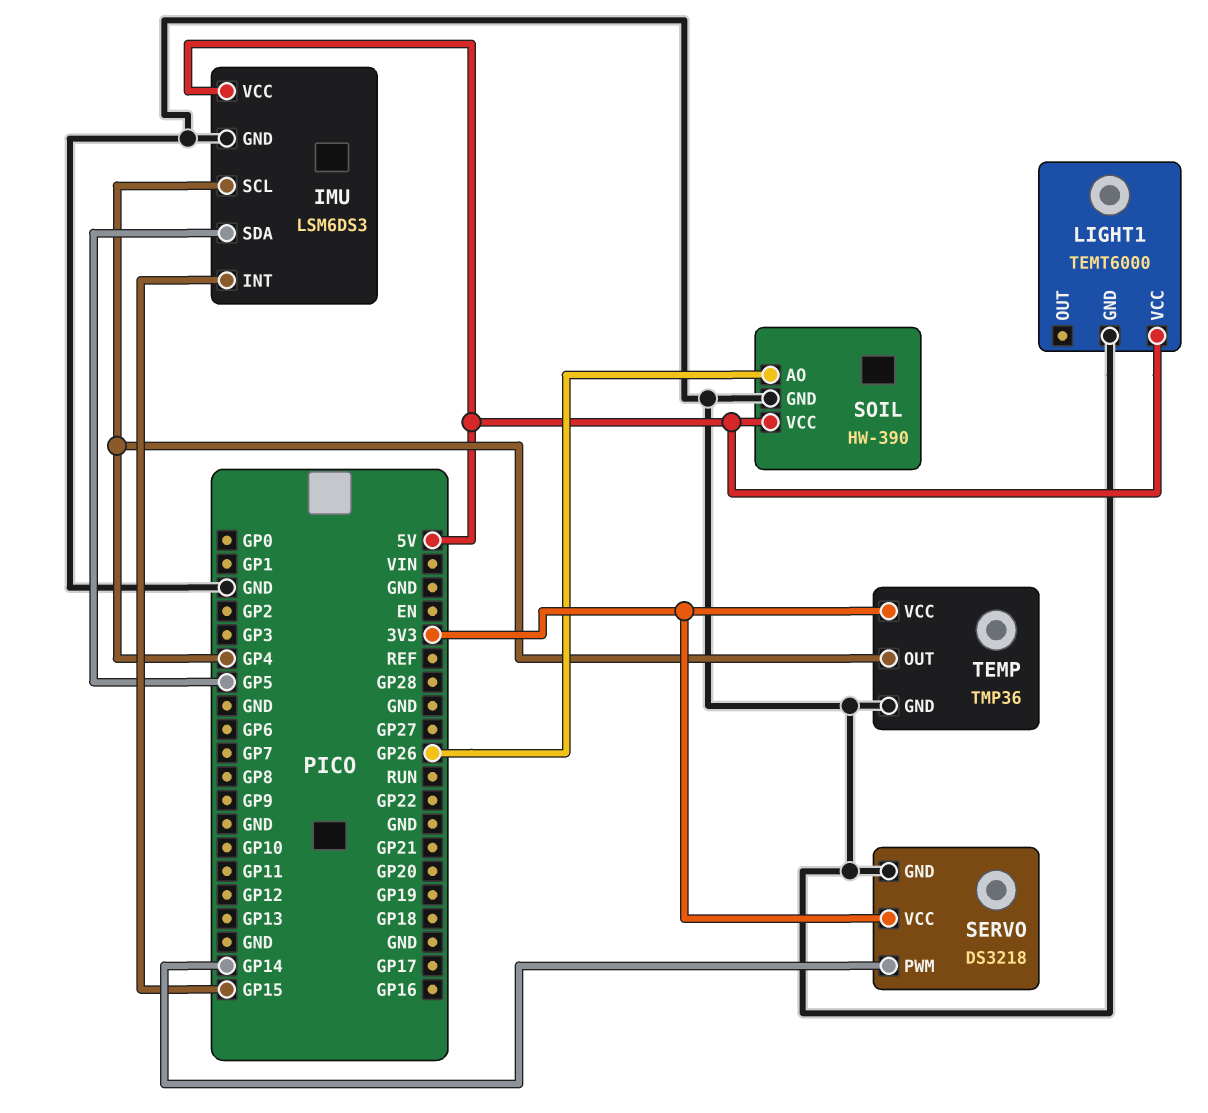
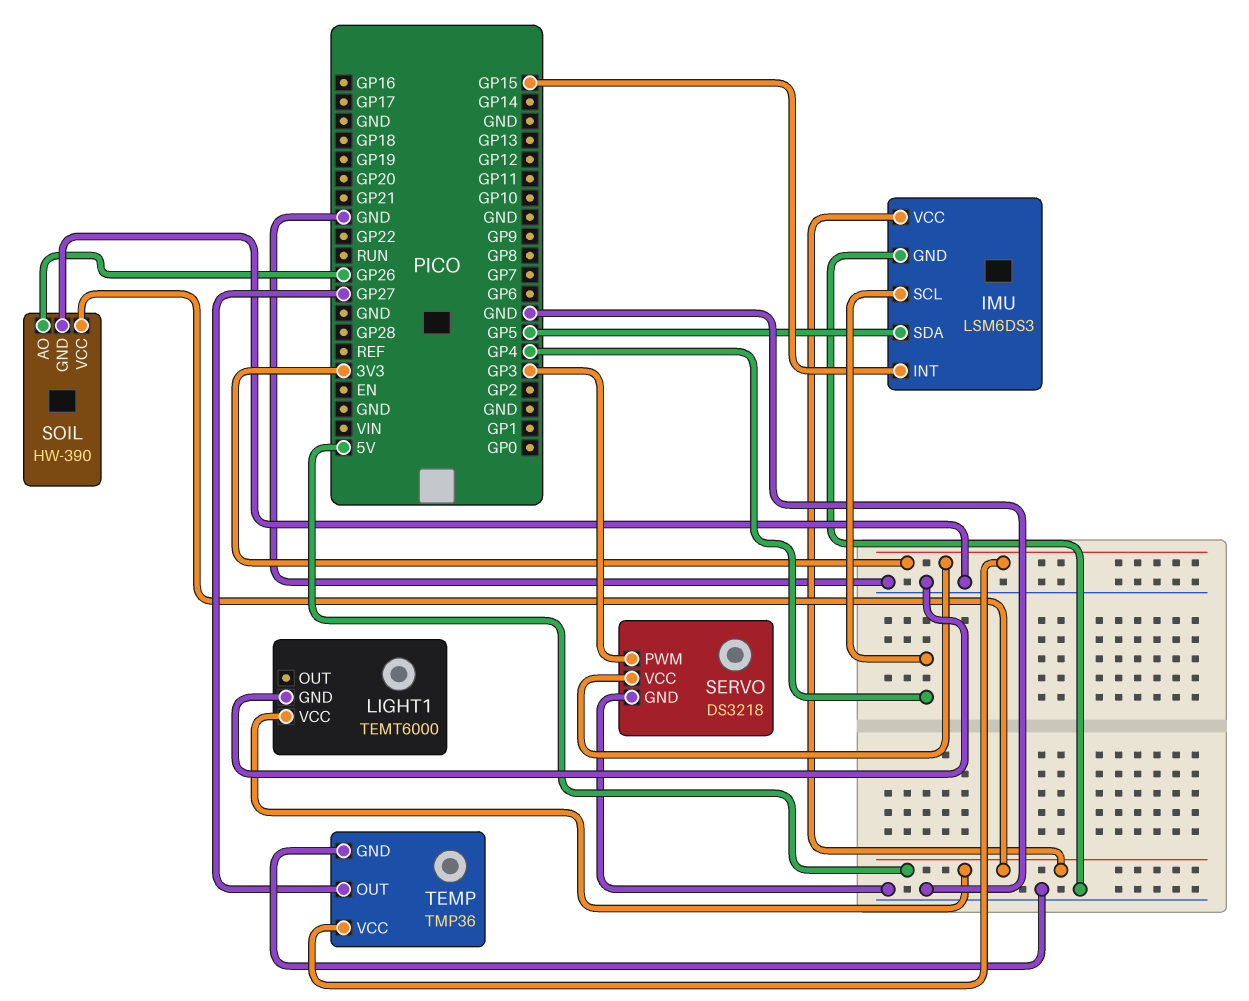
SERVO pin PWM: GP14 -> GP3
TEMP pin OUT: GP4 -> GP27

